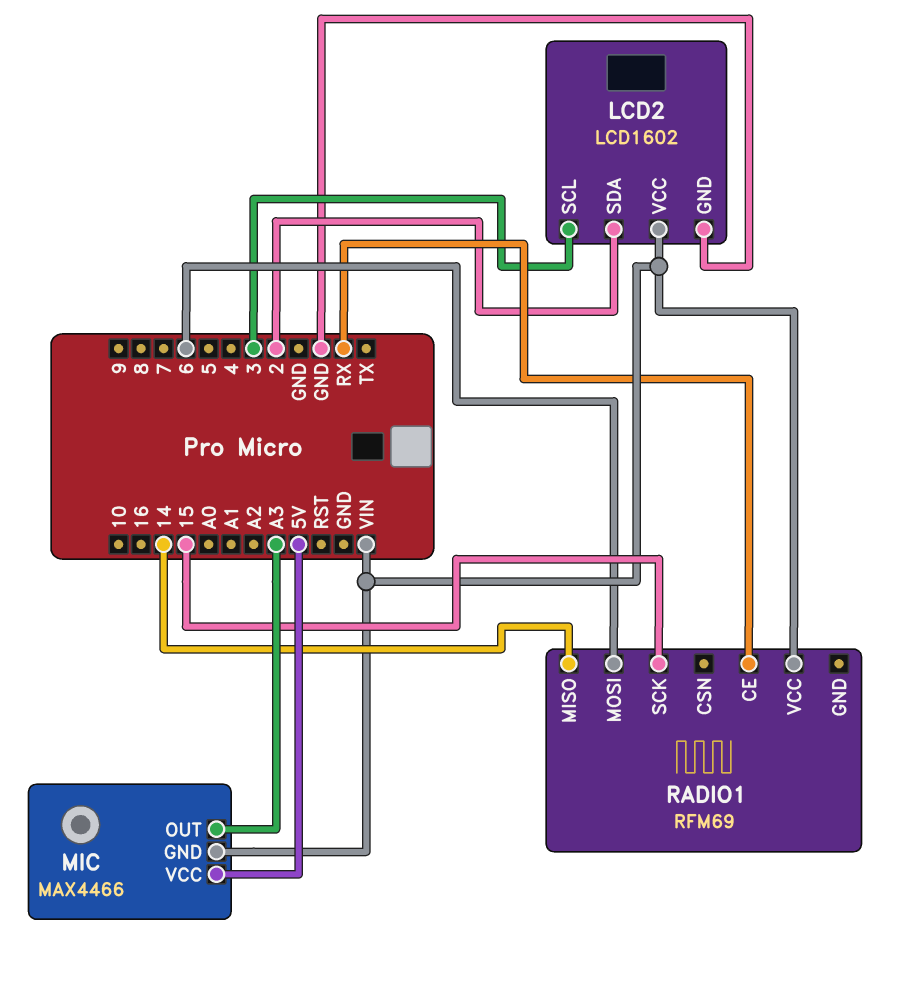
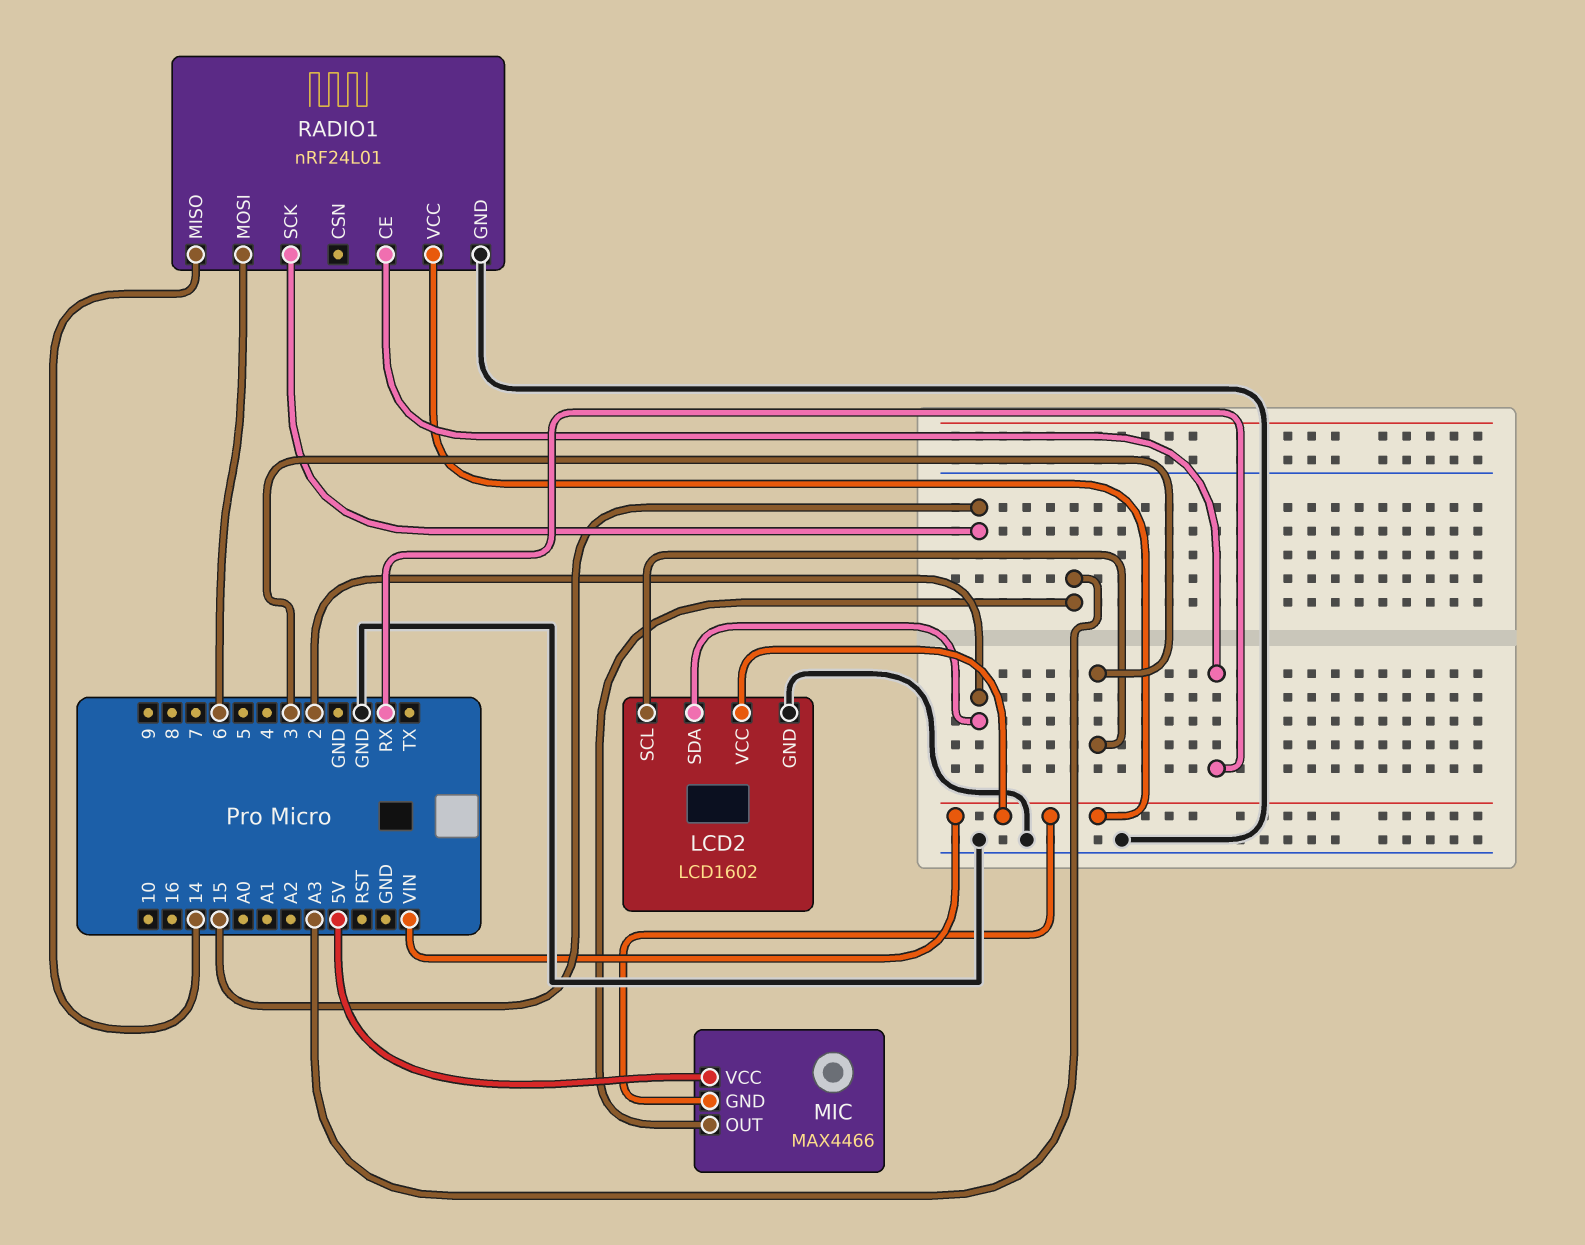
RADIO1: RFM69 -> nRF24L01
RADIO1 pin GND: none -> GND

